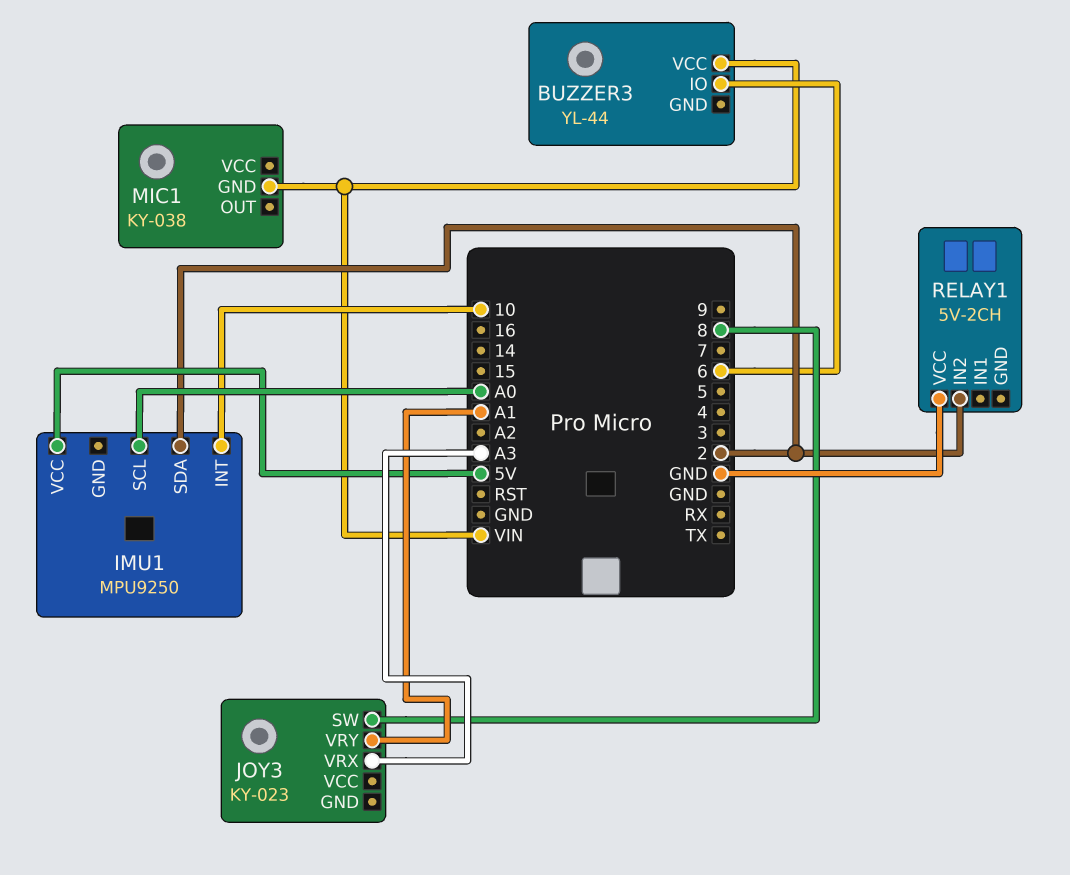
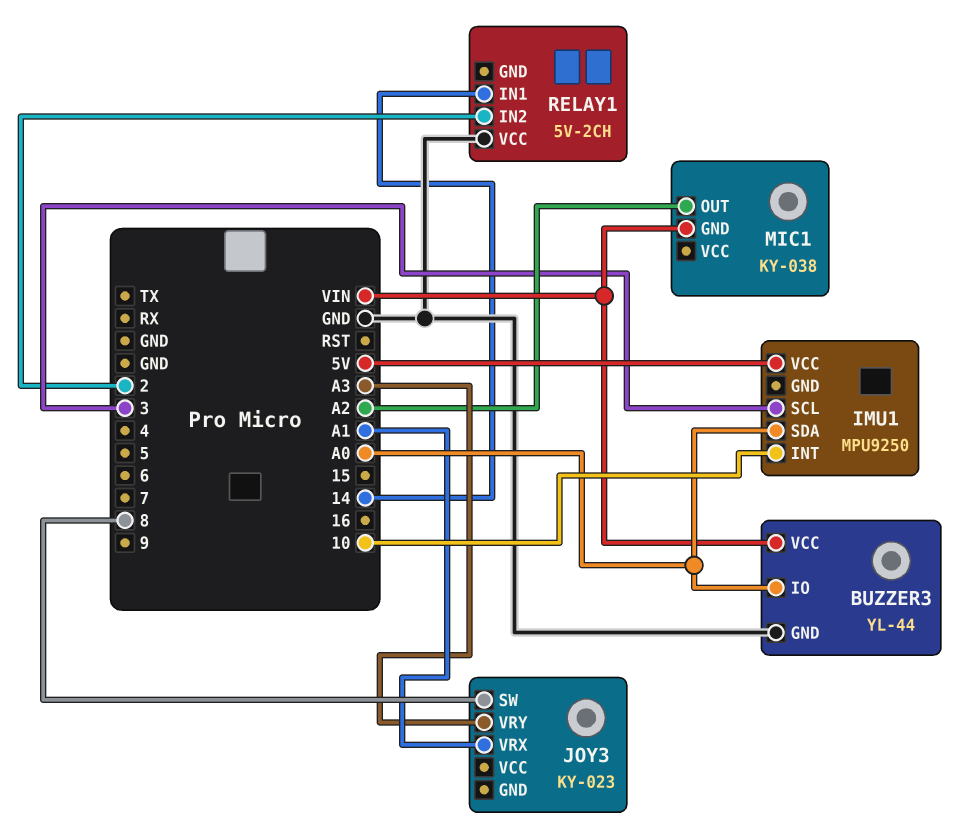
BUZZER3 pin GND: none -> GND
BUZZER3 pin IO: 6 -> A0
IMU1 pin SCL: A0 -> 3
IMU1 pin SDA: 2 -> A0
JOY3 pin VRX: A3 -> A1
JOY3 pin VRY: A1 -> A3
MIC1 pin OUT: none -> A2
RELAY1 pin IN1: none -> 14

